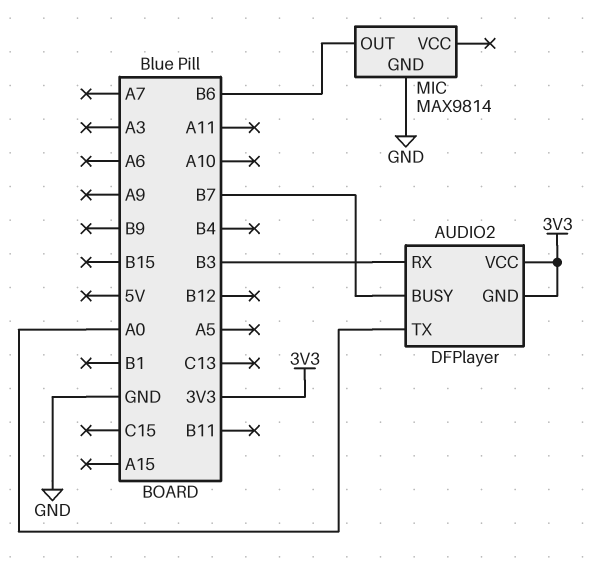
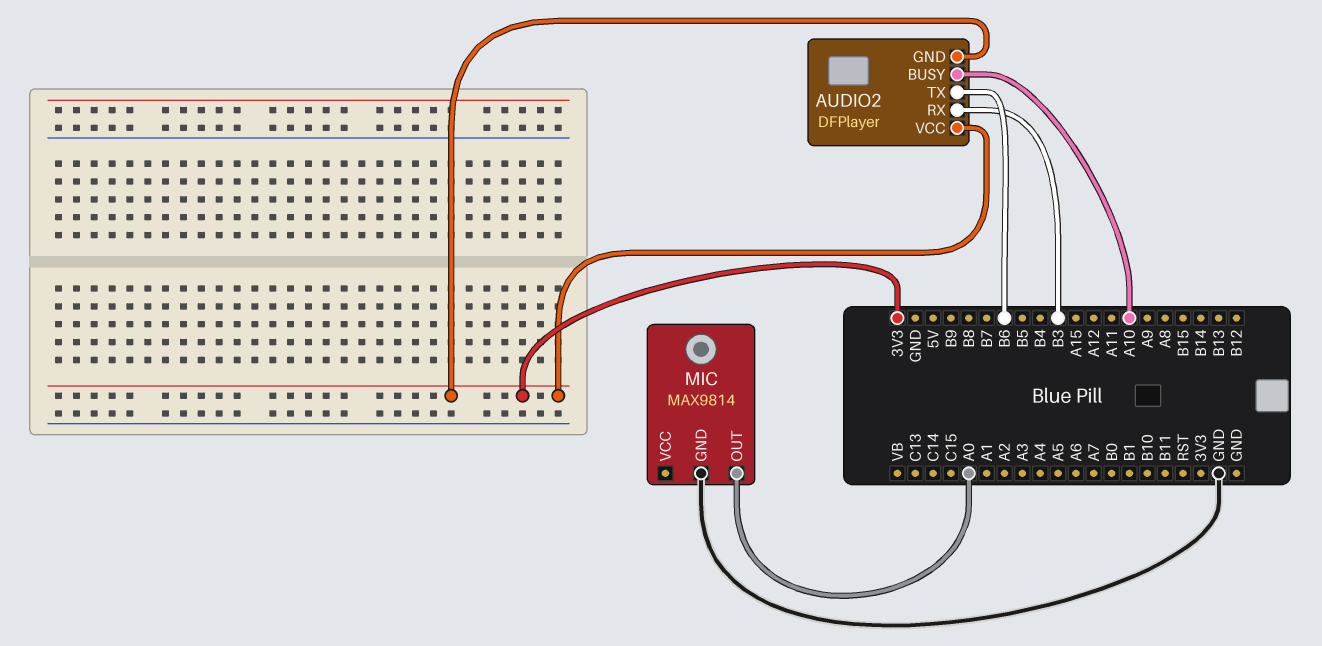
AUDIO2 pin BUSY: B7 -> A10
AUDIO2 pin TX: A0 -> B6
MIC pin OUT: B6 -> A0

